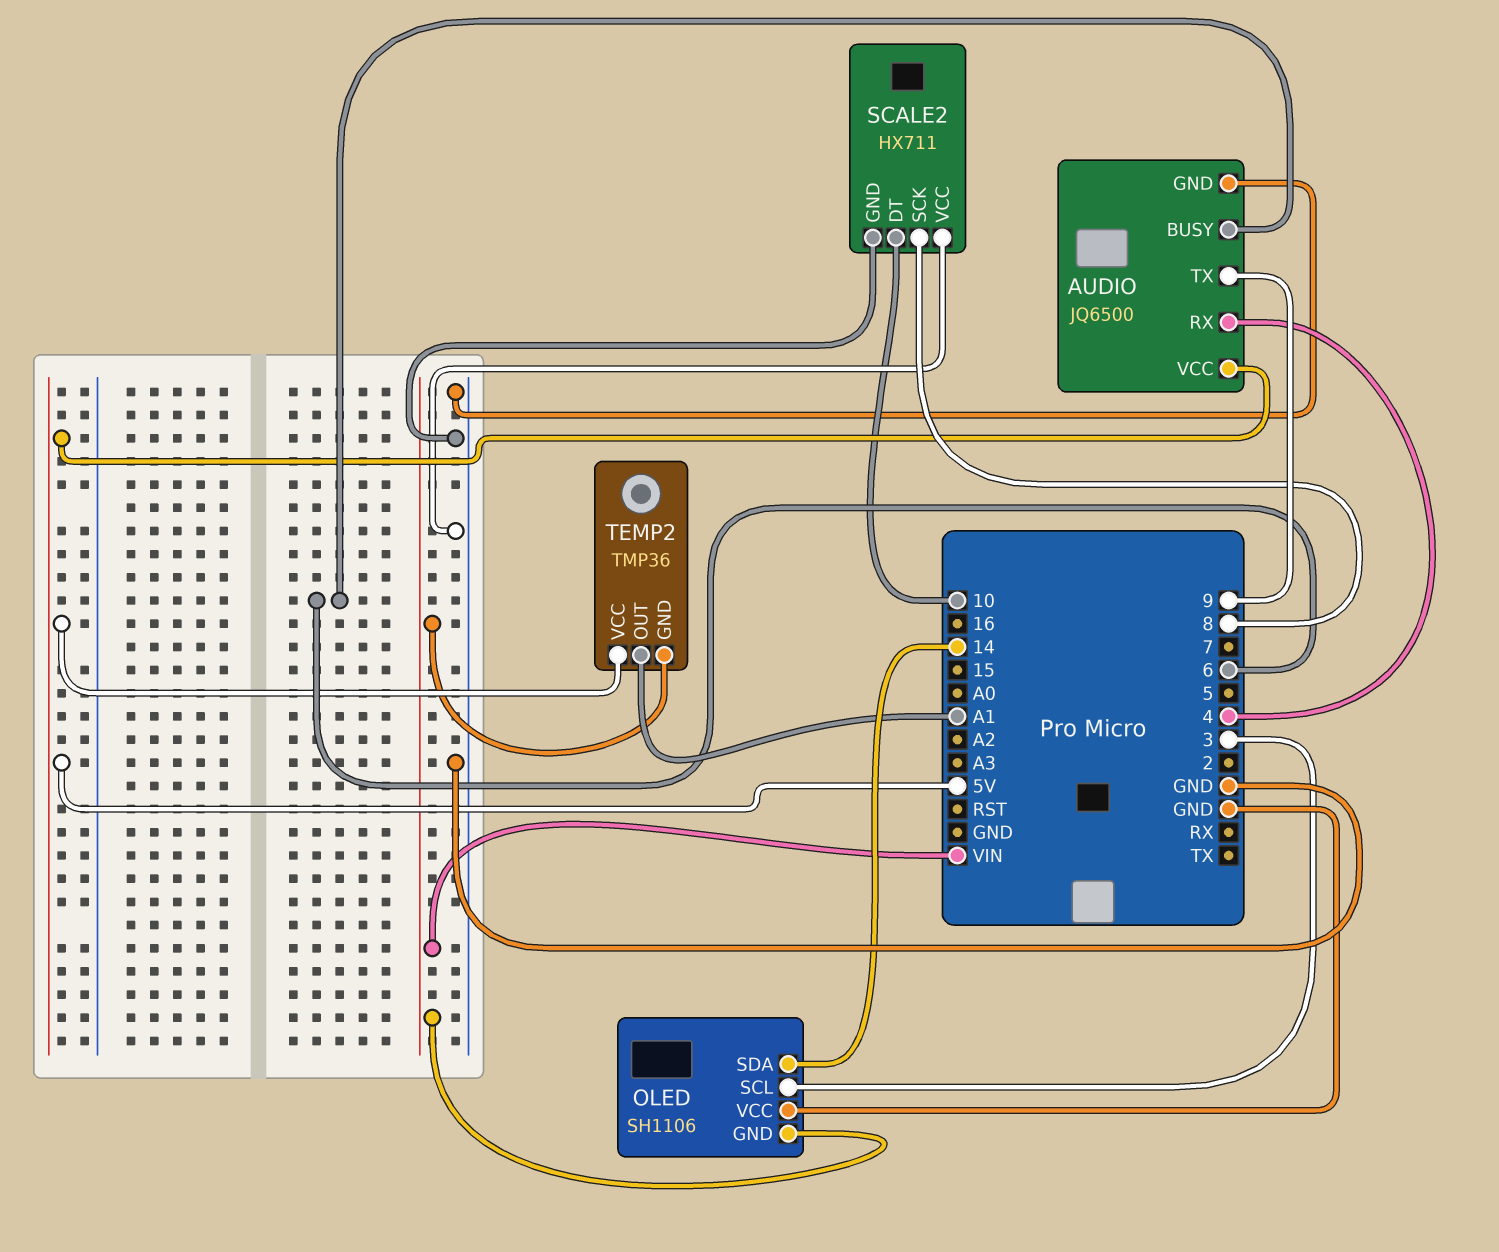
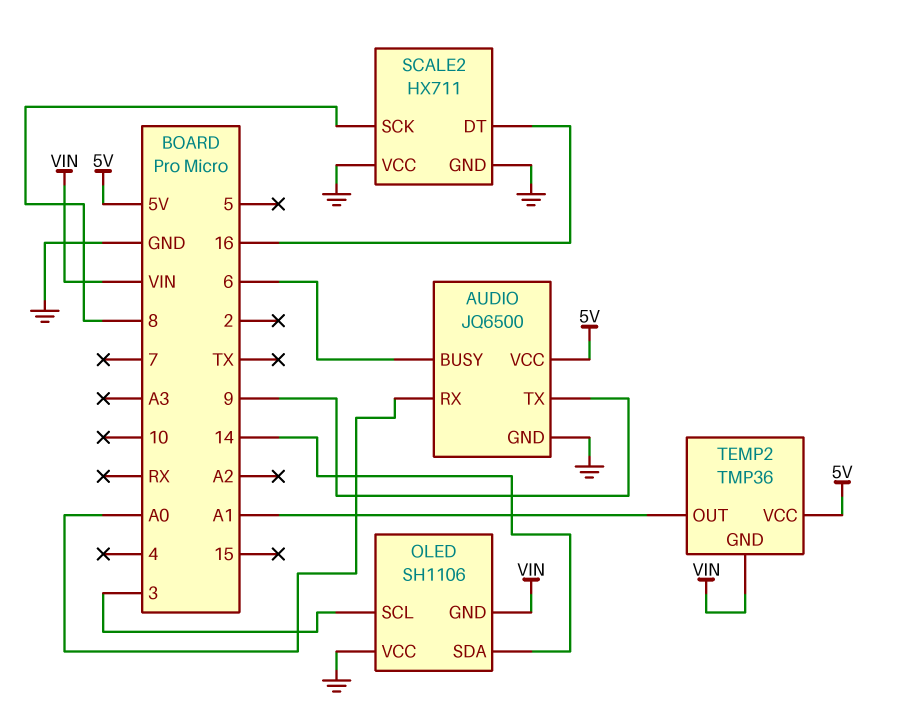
AUDIO pin RX: 4 -> A0
SCALE2 pin DT: 10 -> 16

